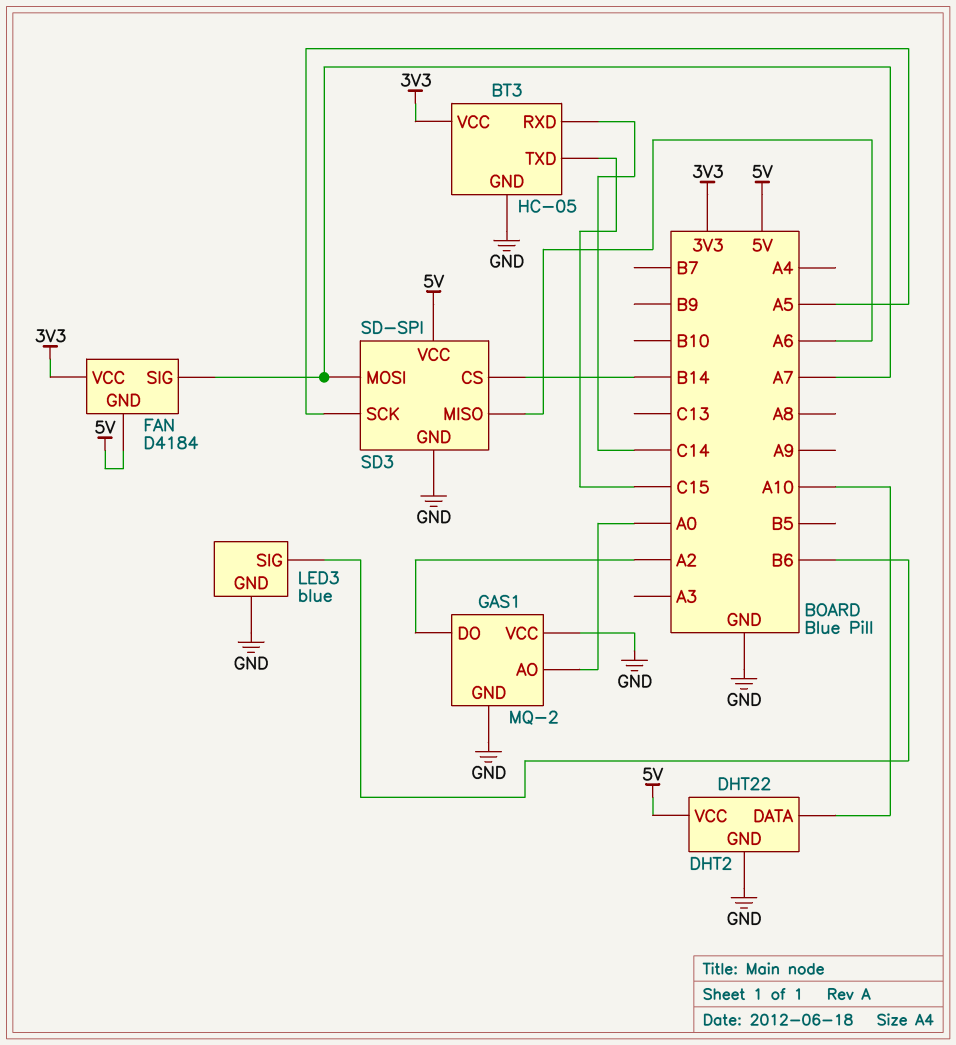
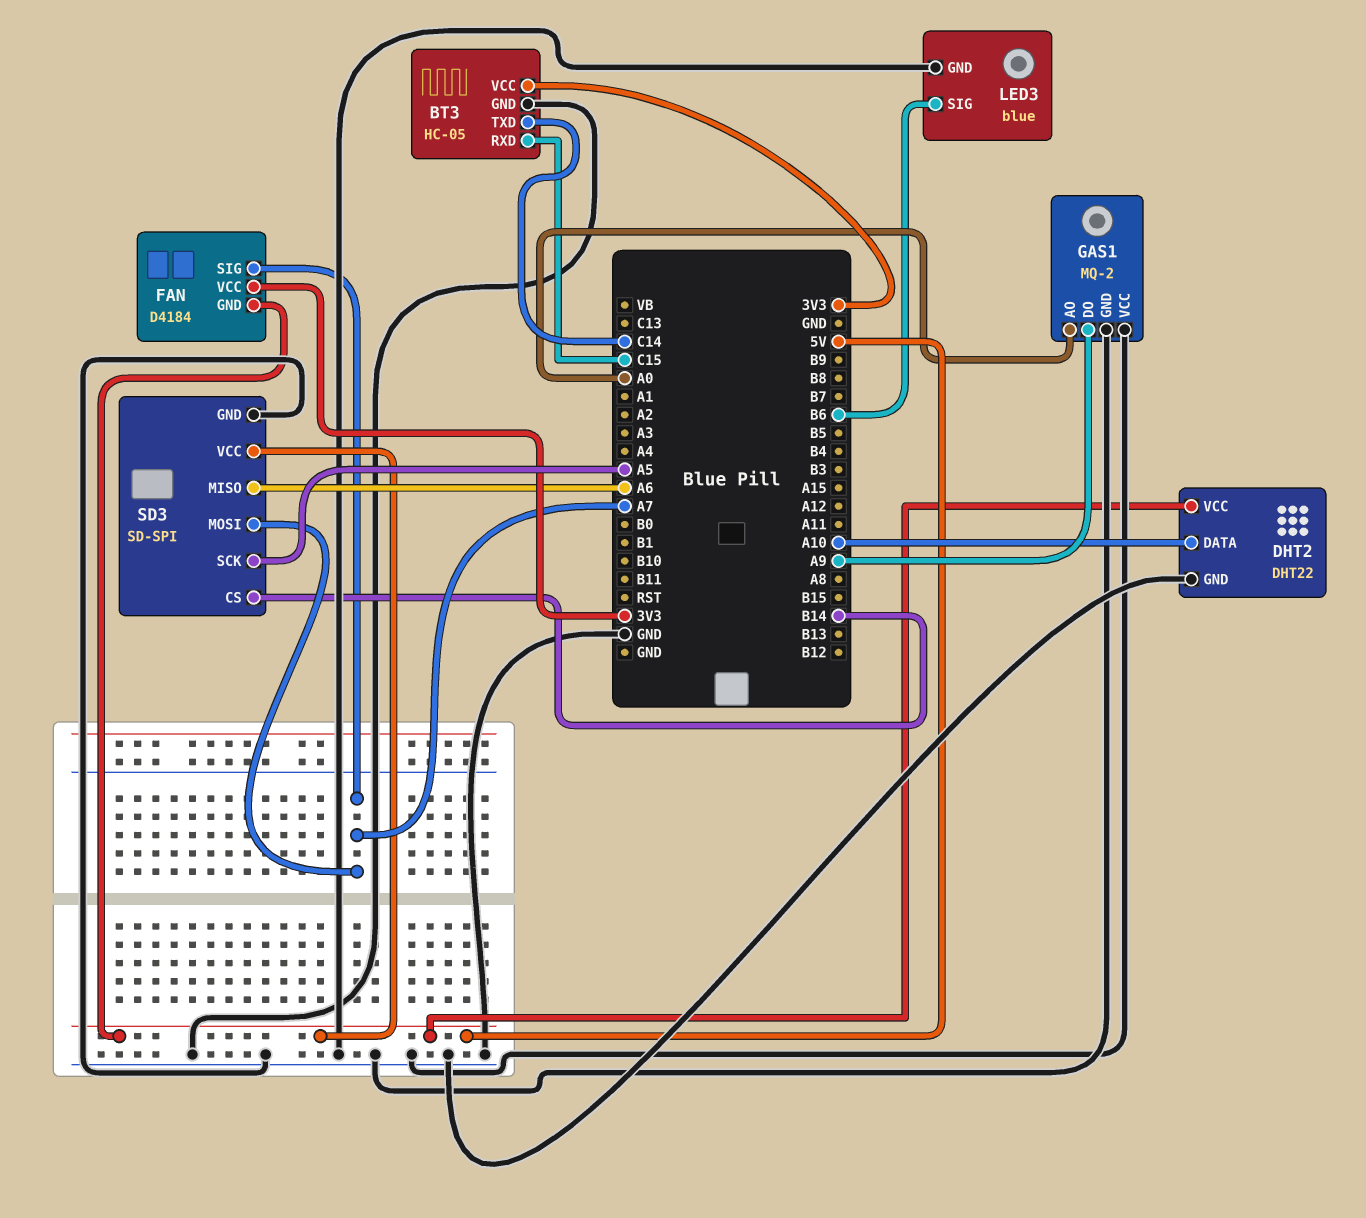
BT3 pin RXD: C14 -> C15
BT3 pin TXD: C15 -> C14
GAS1 pin DO: A2 -> A9

